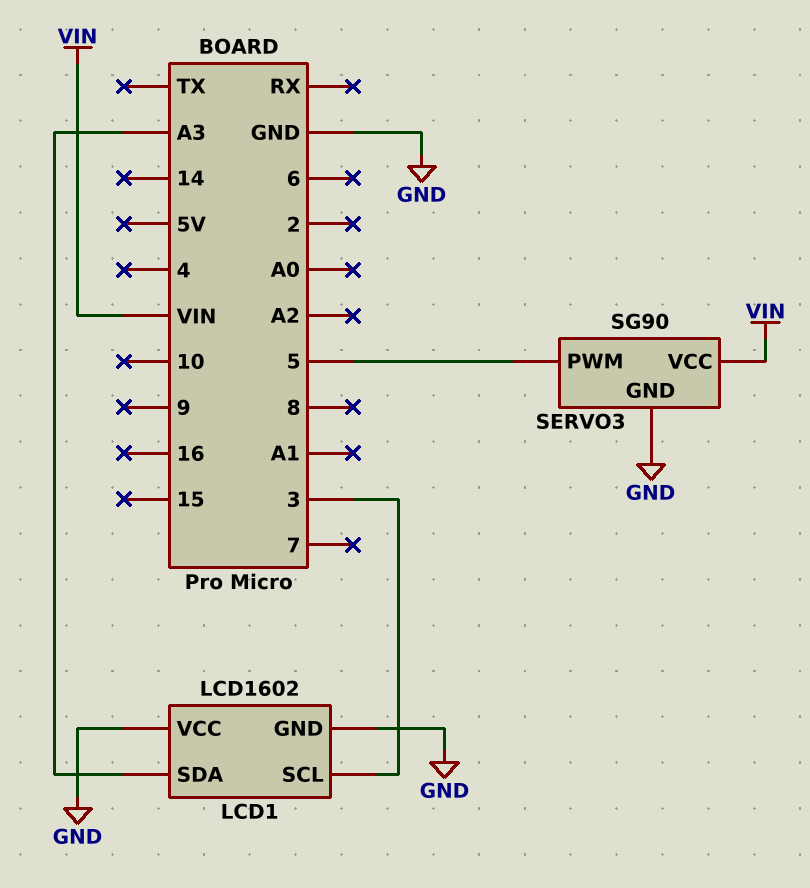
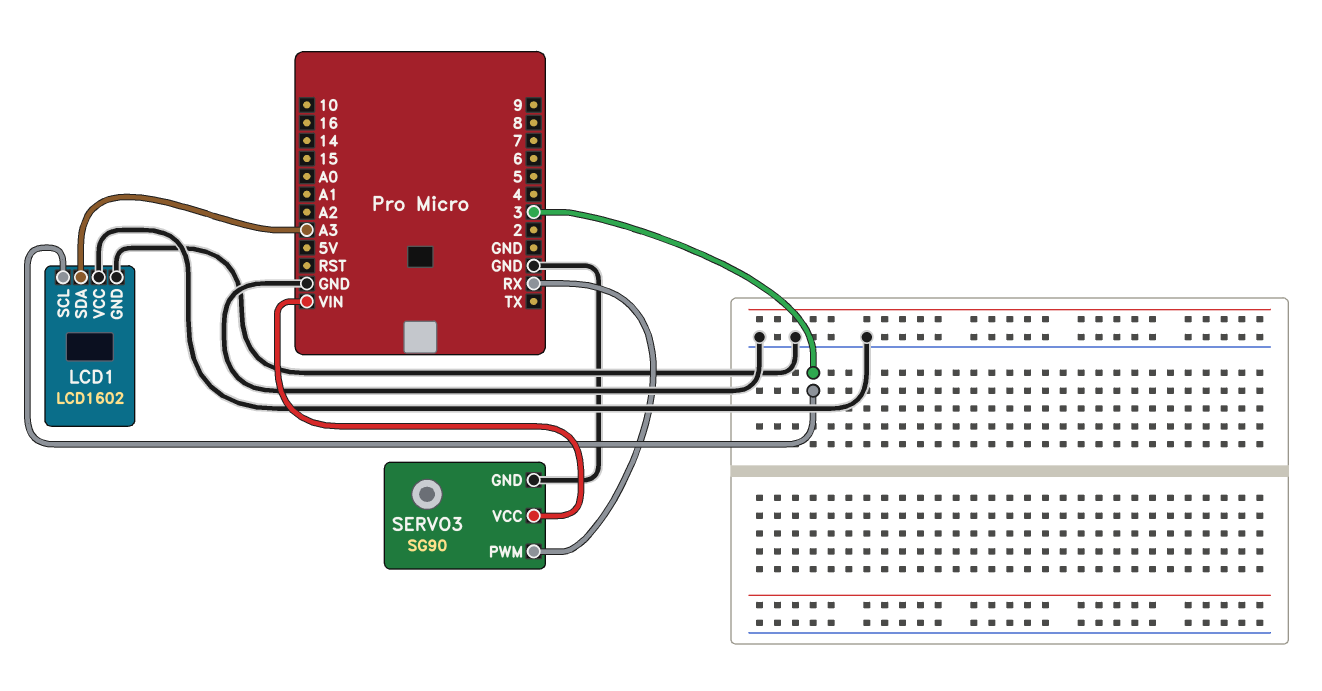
SERVO3 pin PWM: 5 -> RX

